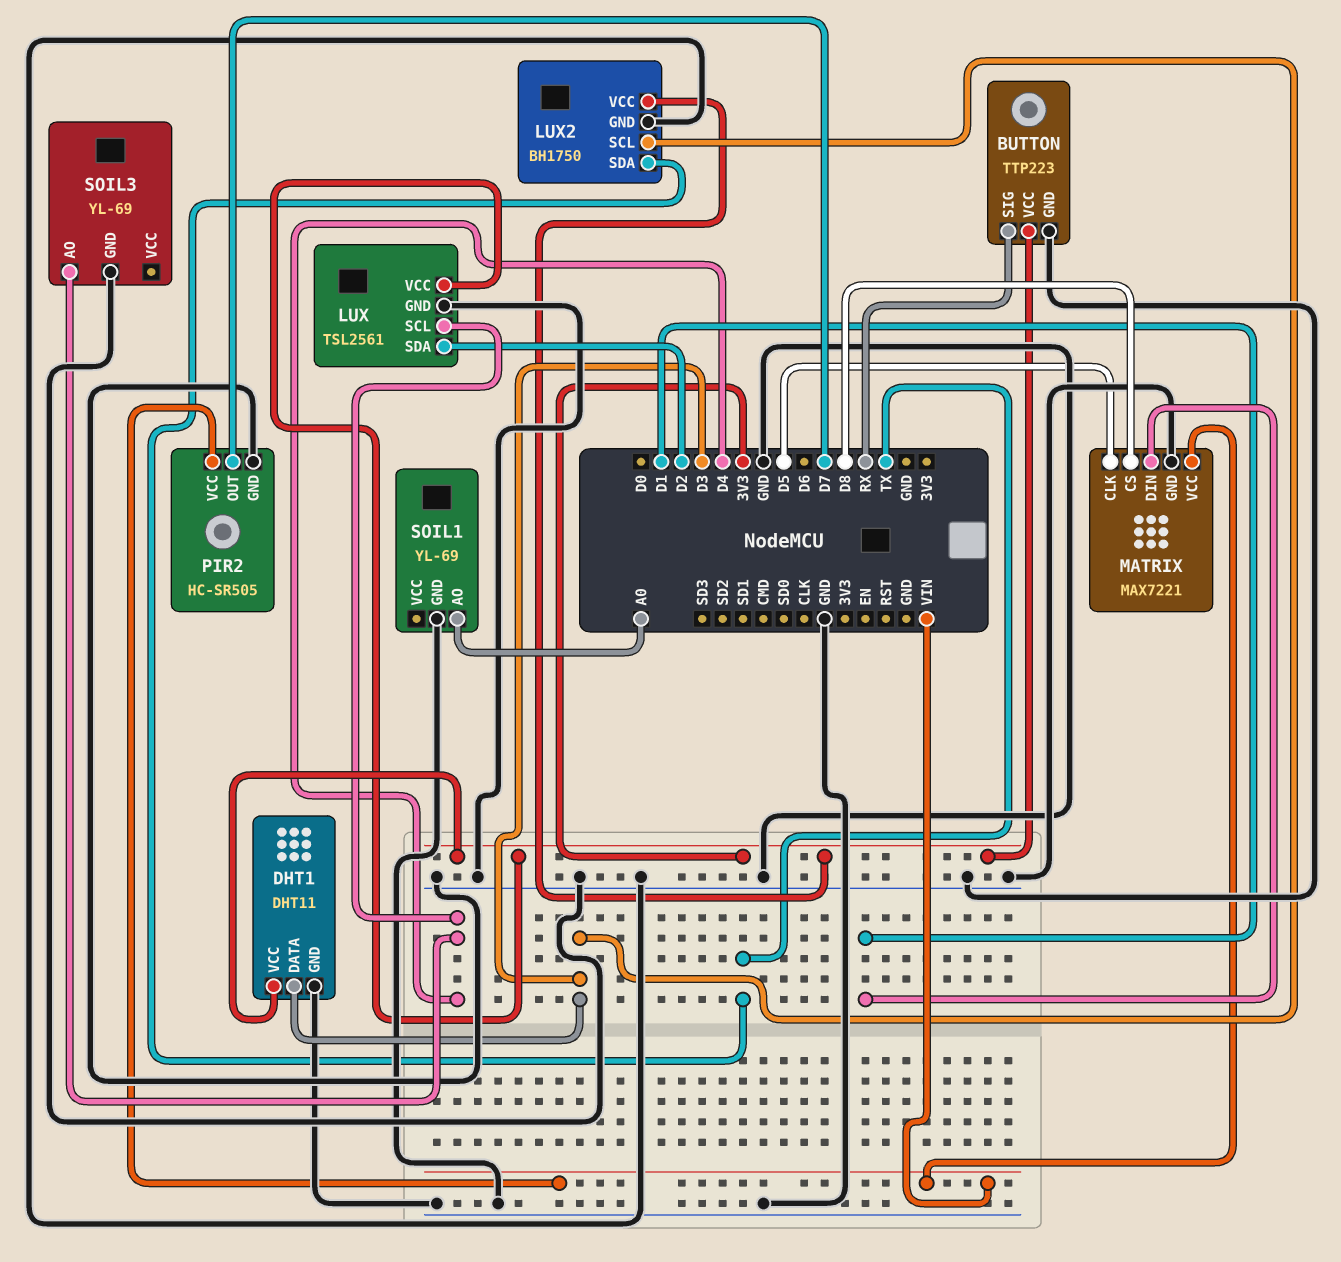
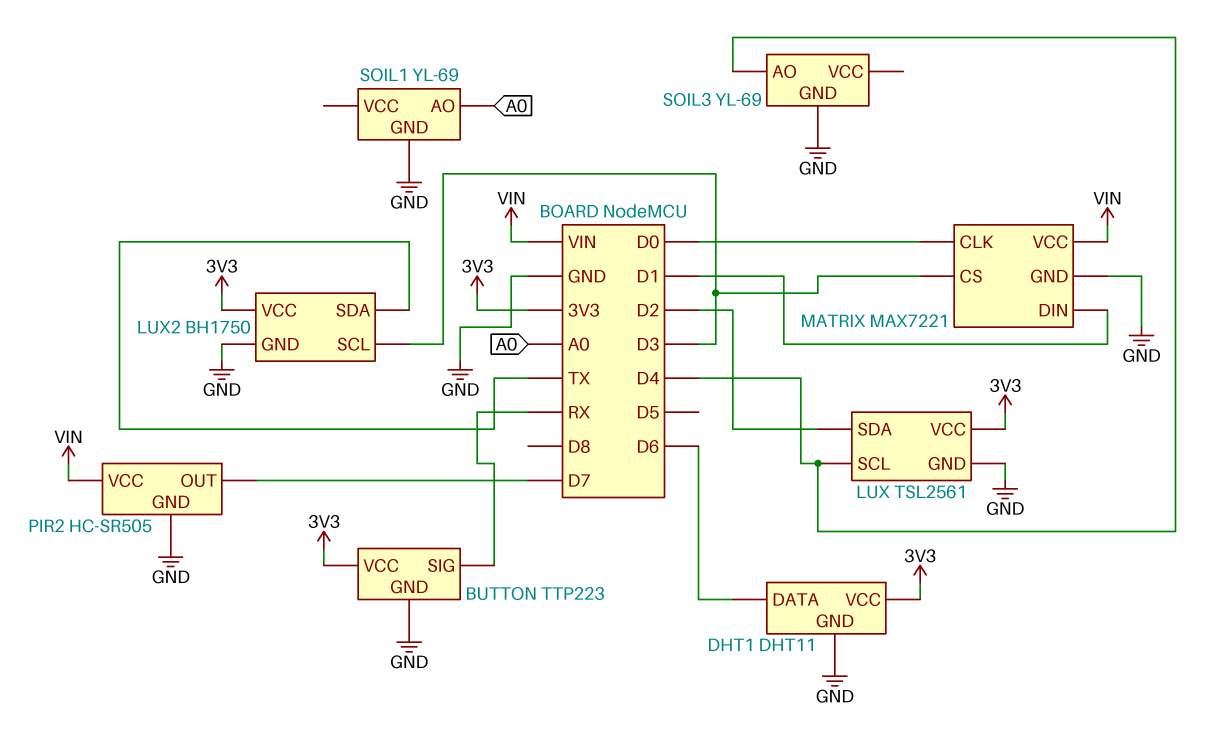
DHT1 pin DATA: D3 -> D6
MATRIX pin CLK: D5 -> D0
MATRIX pin CS: D8 -> D3

